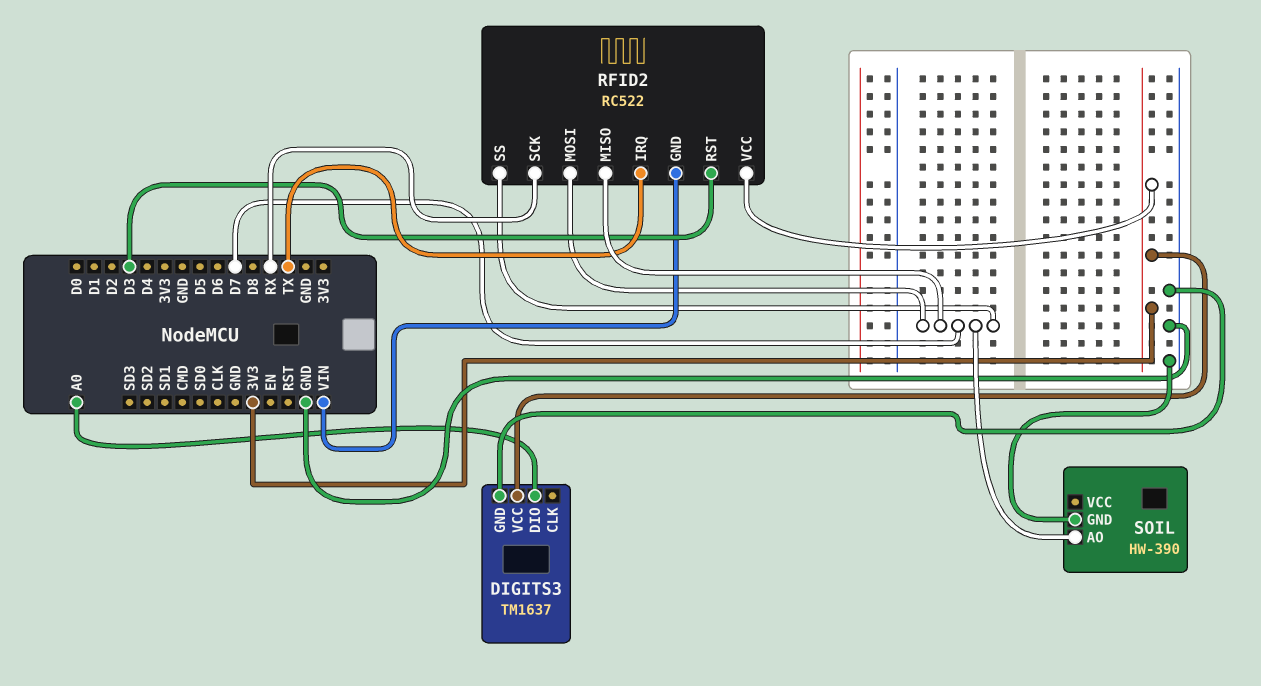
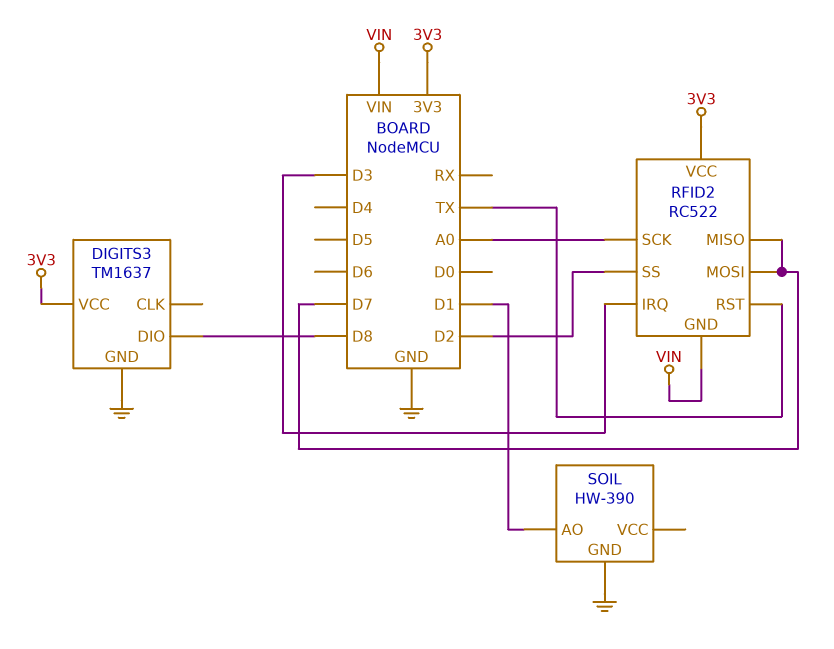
DIGITS3 pin DIO: A0 -> D8
RFID2 pin IRQ: TX -> D3
RFID2 pin RST: D3 -> TX
RFID2 pin SCK: RX -> A0
RFID2 pin SS: D7 -> D2
SOIL pin AO: D7 -> D1

